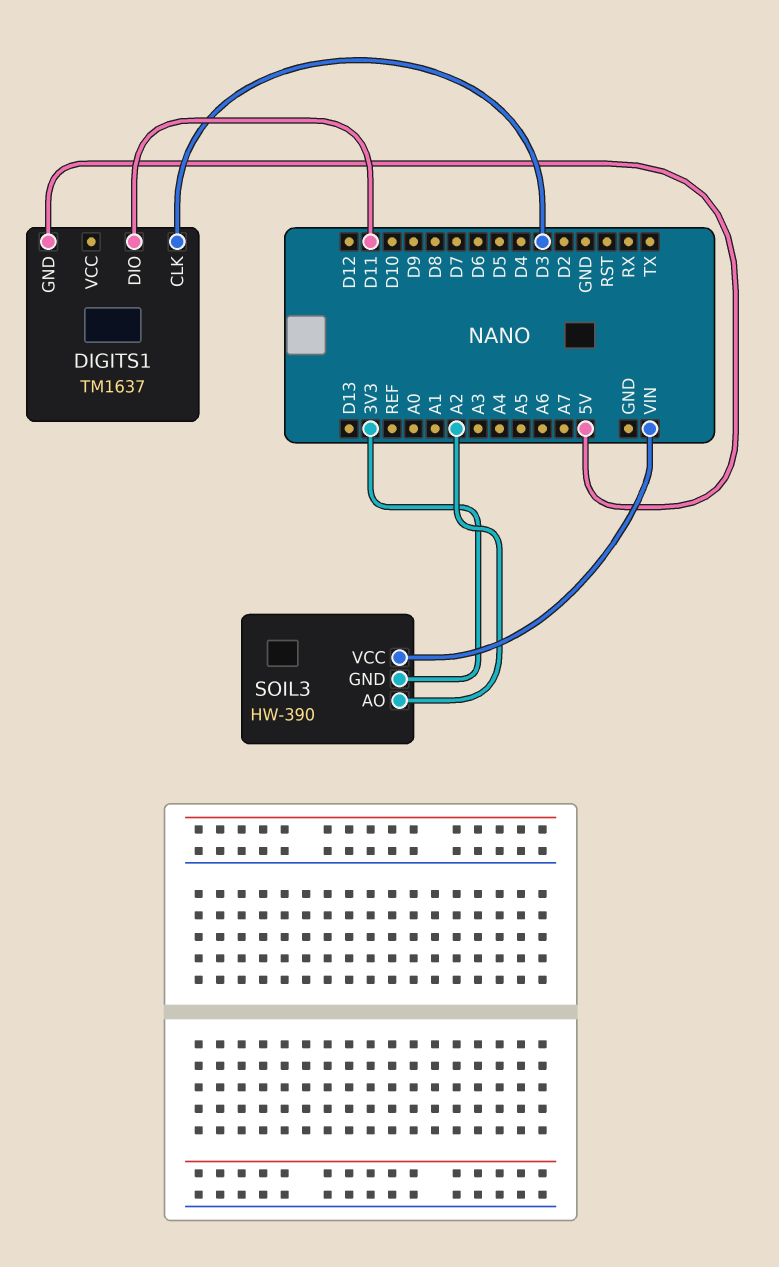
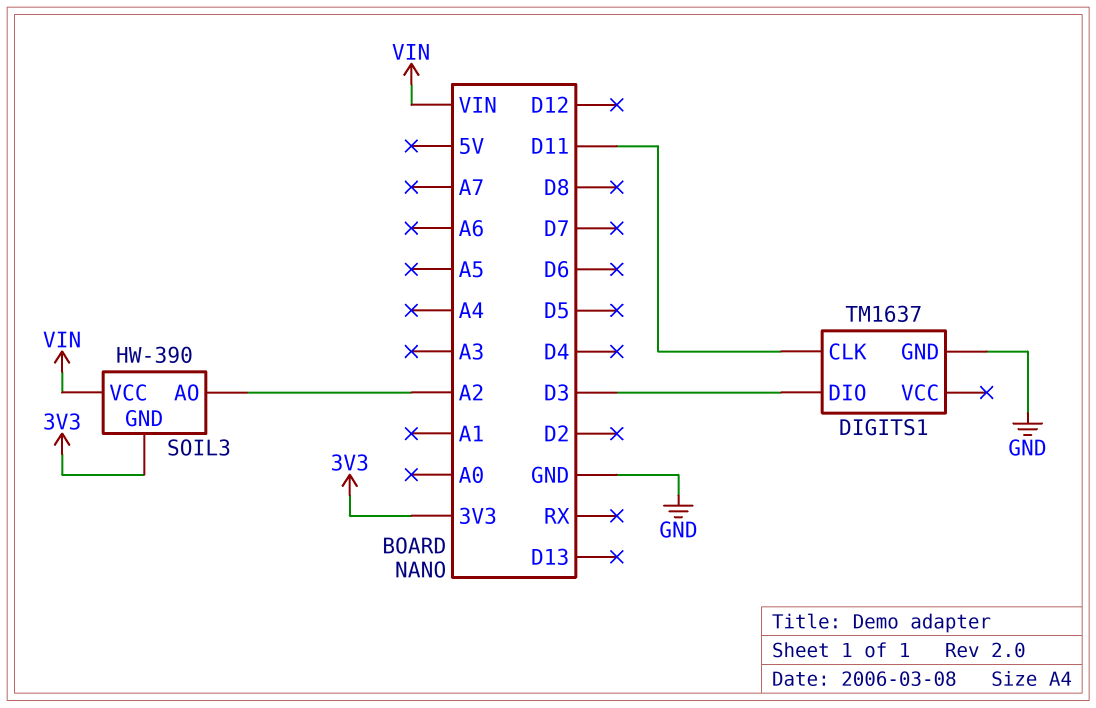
DIGITS1 pin CLK: D3 -> D11
DIGITS1 pin DIO: D11 -> D3
DIGITS1 pin GND: 5V -> GND

